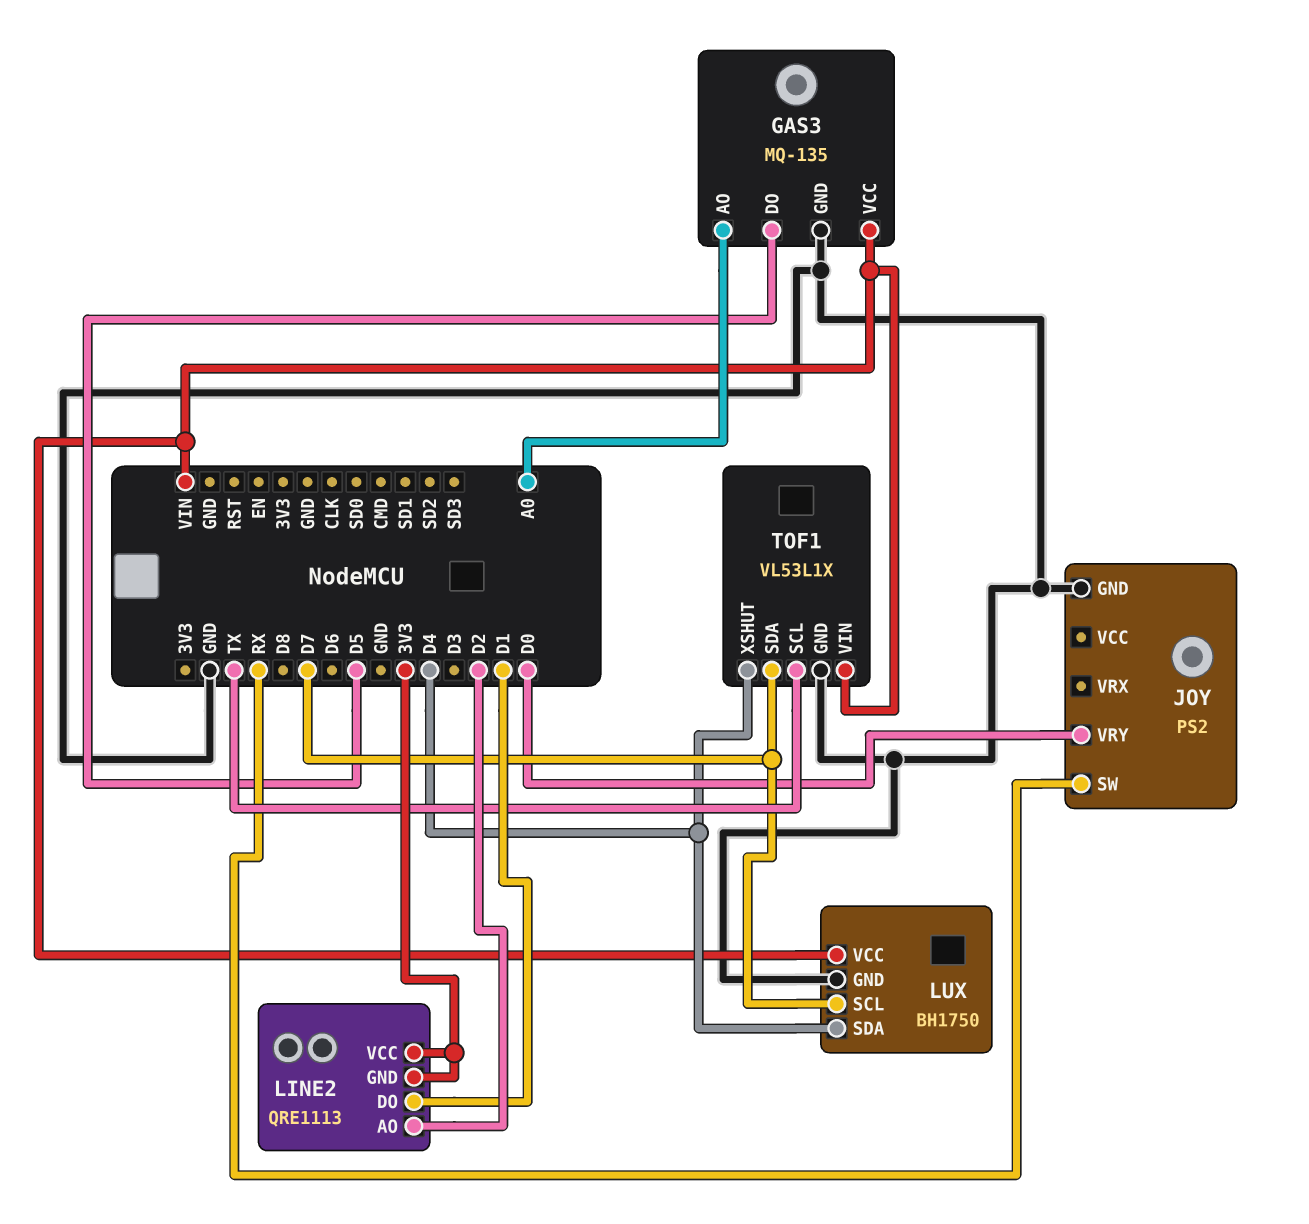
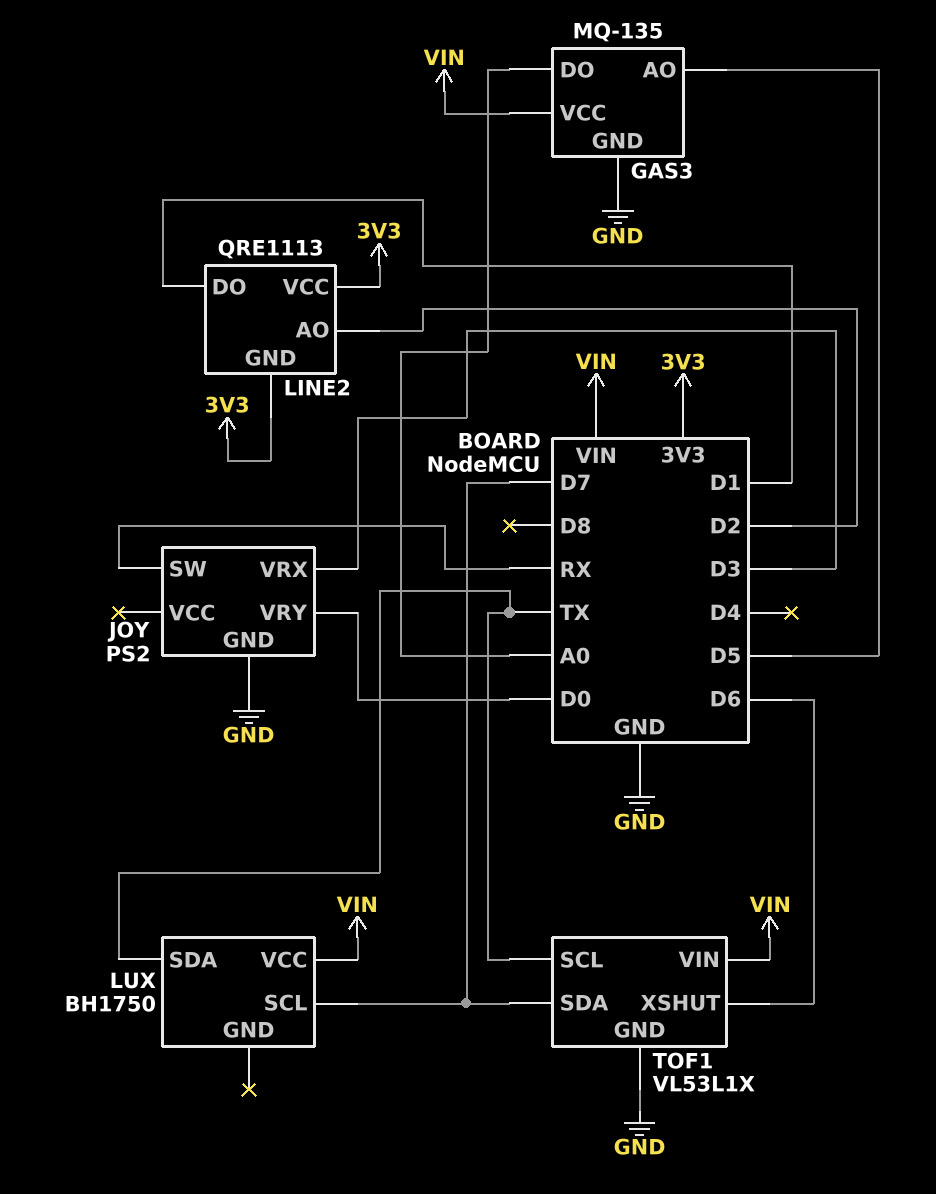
GAS3 pin AO: A0 -> D5
GAS3 pin DO: D5 -> A0
JOY pin VRX: none -> D3
LUX pin GND: GND -> none
LUX pin SDA: D4 -> TX
TOF1 pin XSHUT: D4 -> D6

